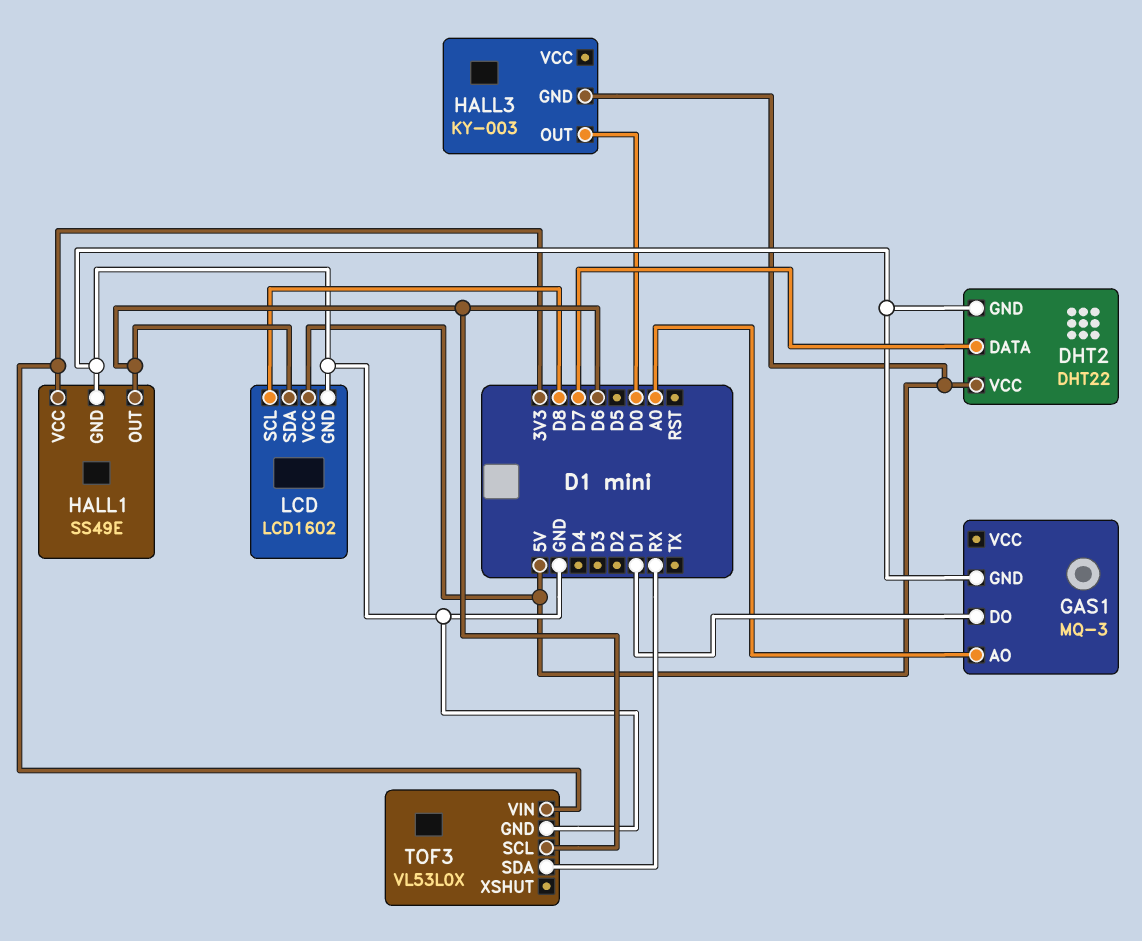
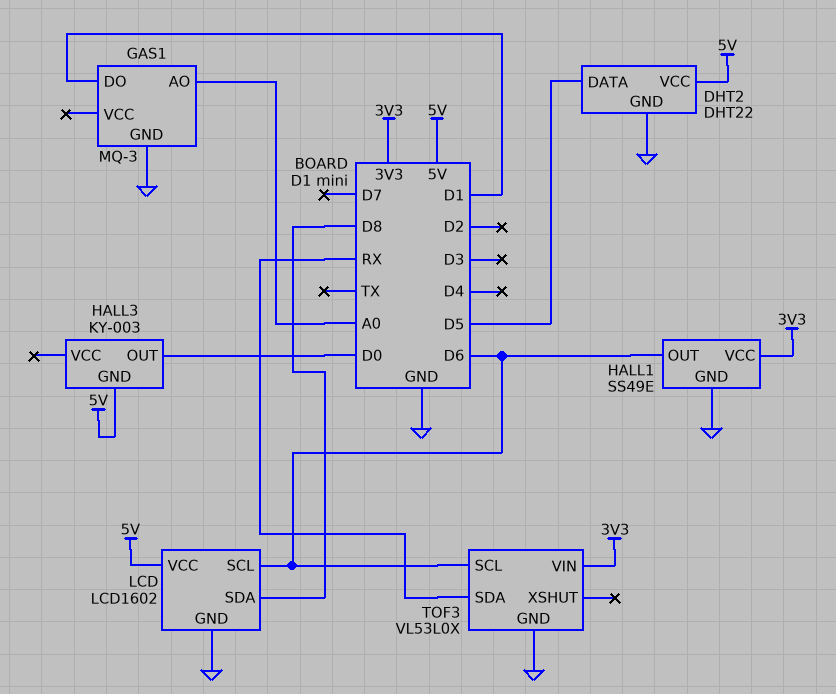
DHT2 pin DATA: D7 -> D5
LCD pin SCL: D8 -> D6
LCD pin SDA: D6 -> D8

